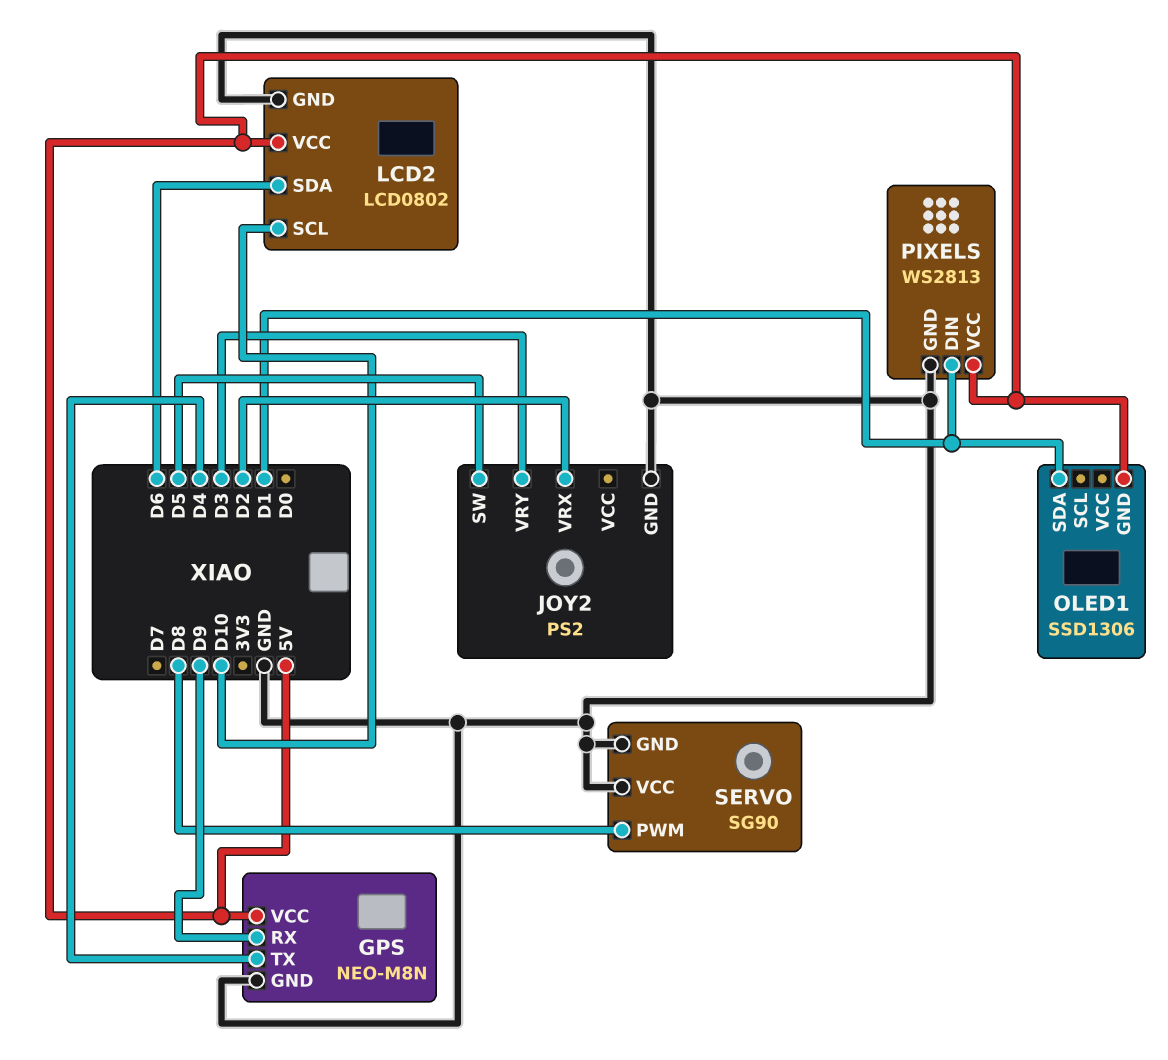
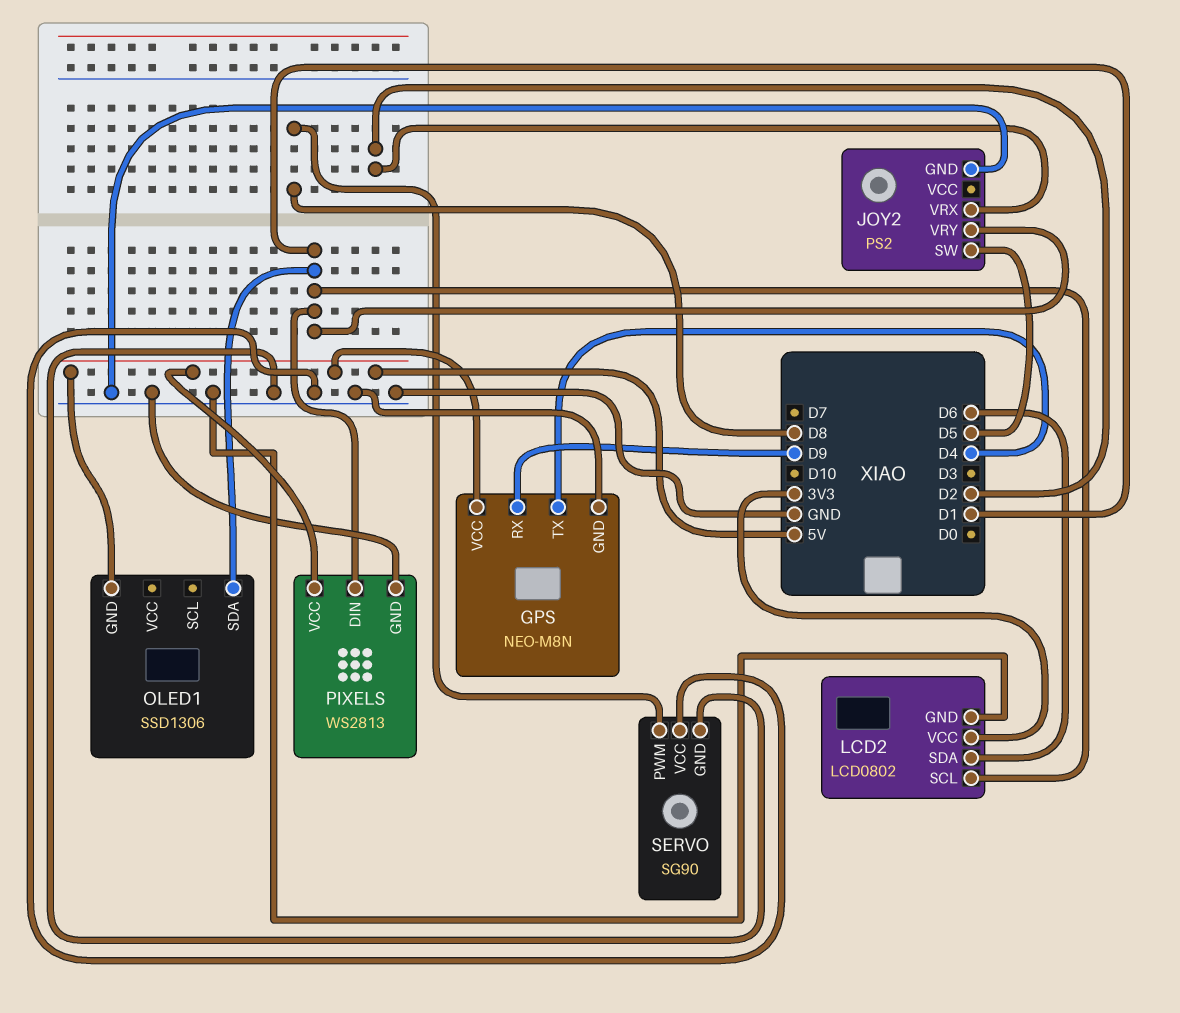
JOY2 pin VRY: D3 -> D1
LCD2 pin SCL: D10 -> D1
LCD2 pin VCC: 5V -> 3V3

